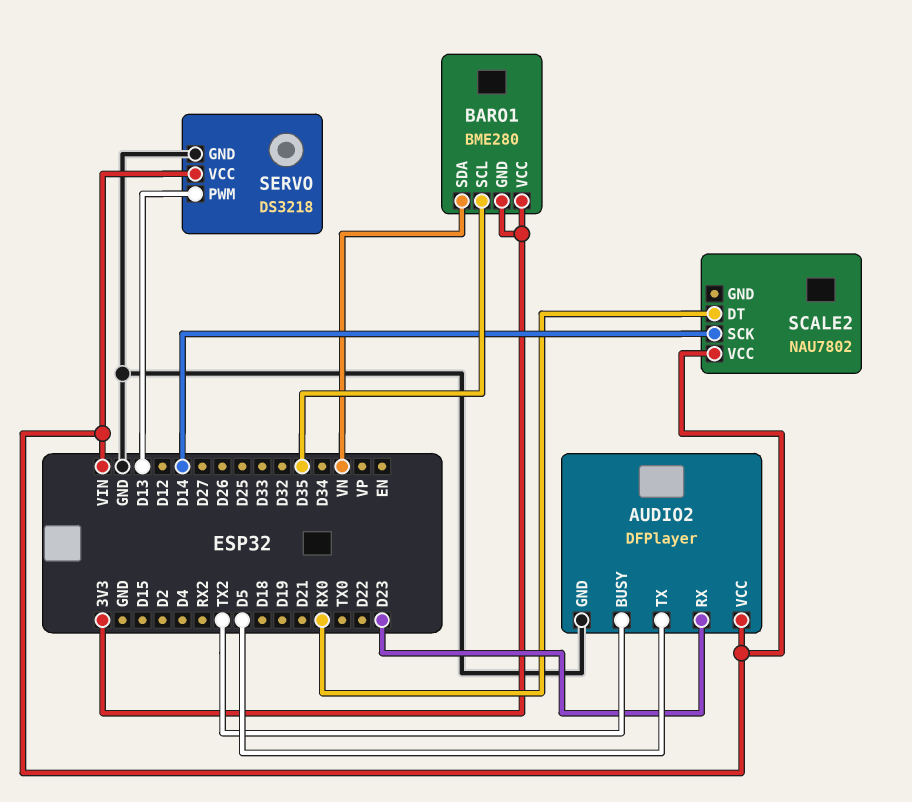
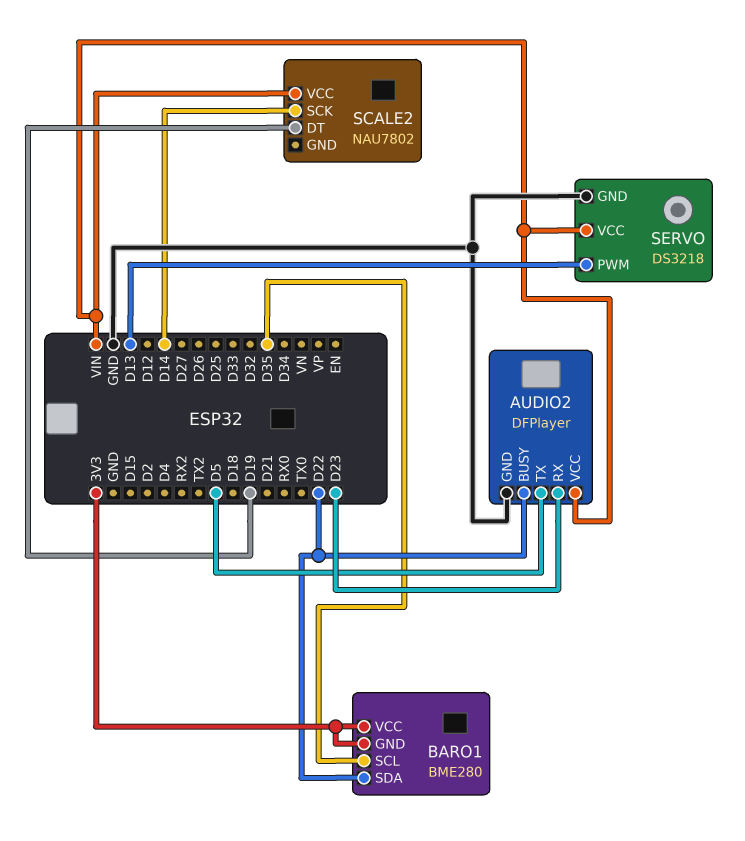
AUDIO2 pin BUSY: TX2 -> D22
BARO1 pin SDA: VN -> D22
SCALE2 pin DT: RX0 -> D19

